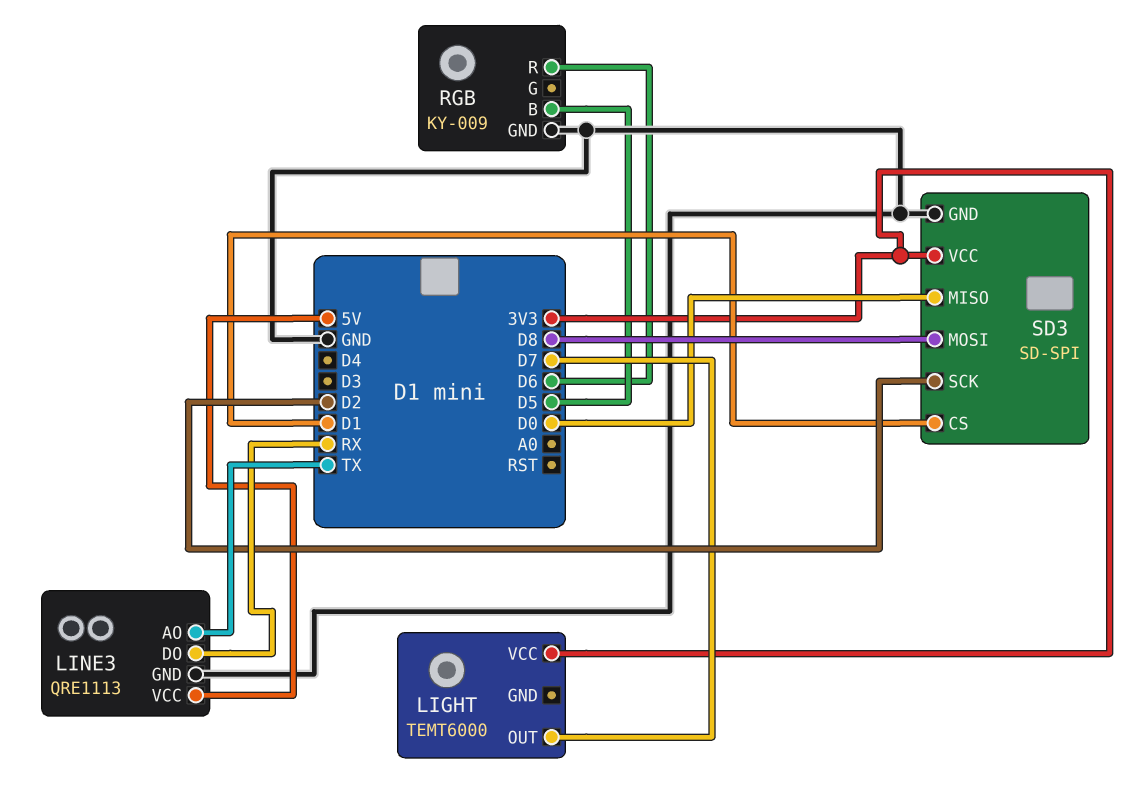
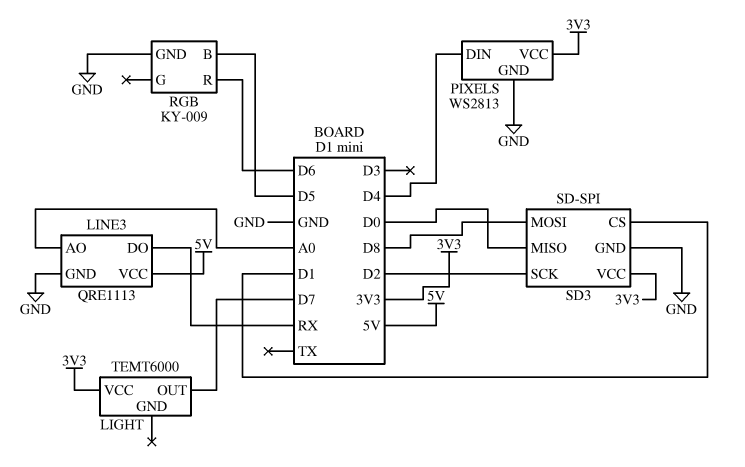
LINE3 pin AO: TX -> A0
PIXELS: none -> WS2813
PIXELS pin DIN: none -> D4
PIXELS pin GND: none -> GND
PIXELS pin VCC: none -> 3V3

